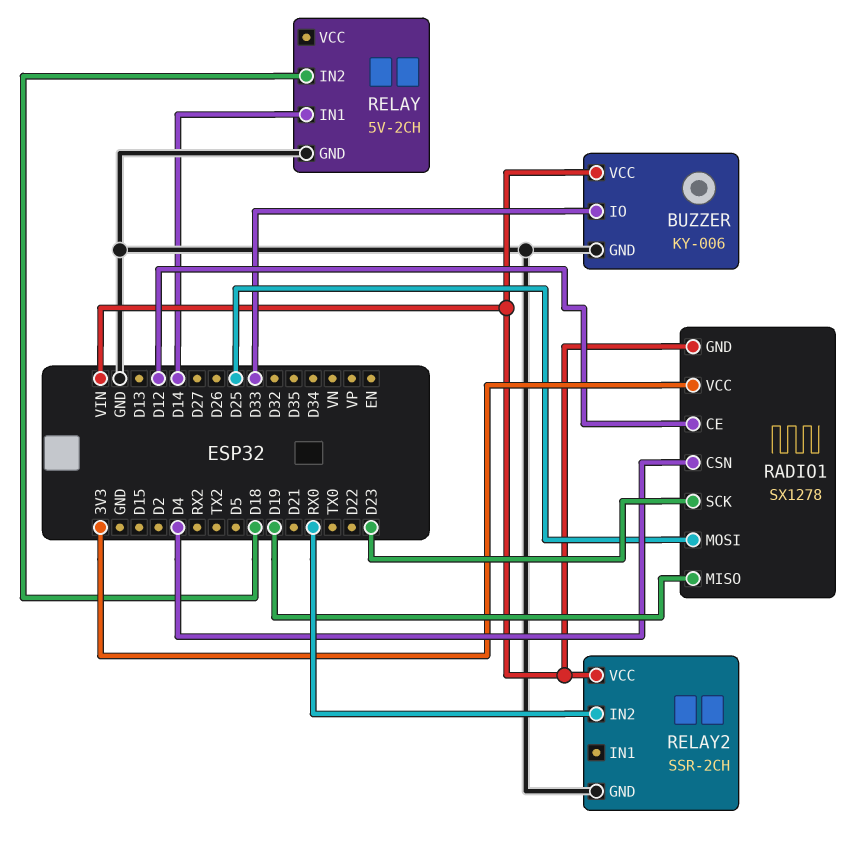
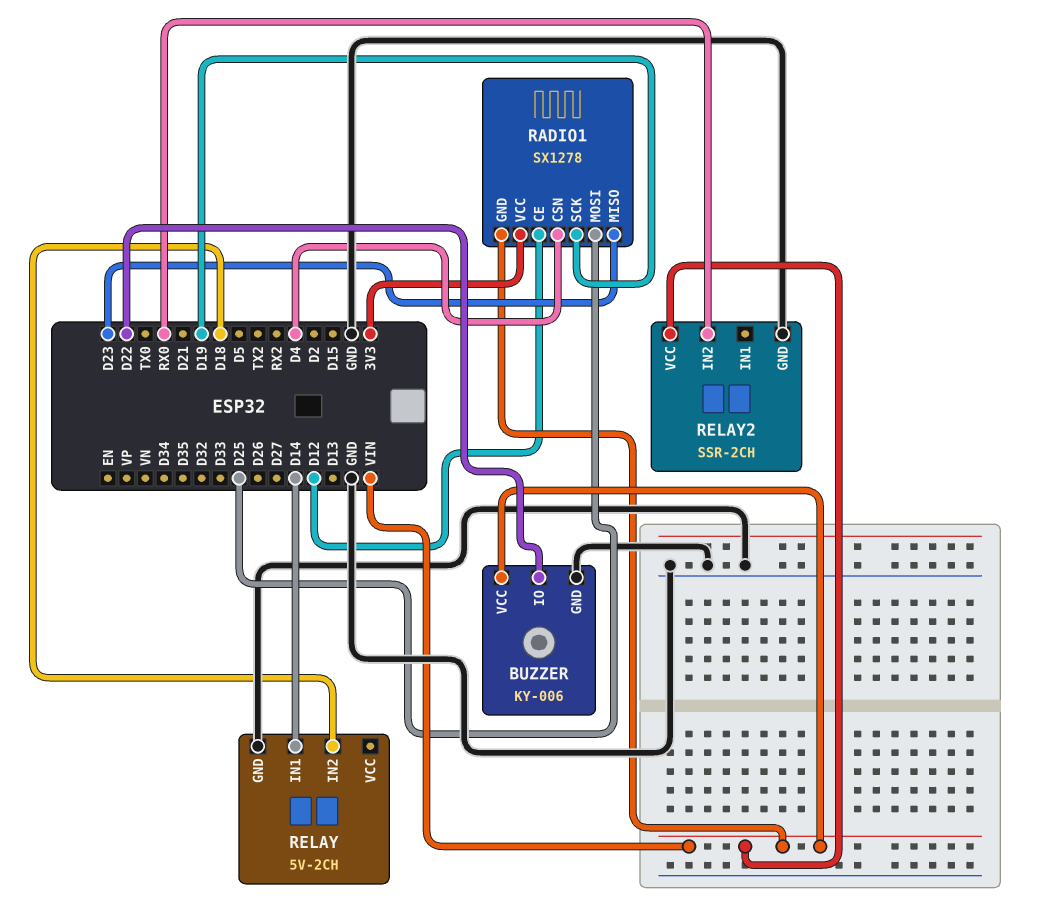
BUZZER pin IO: D33 -> D22
RADIO1 pin MISO: D19 -> D23
RADIO1 pin SCK: D23 -> D19

